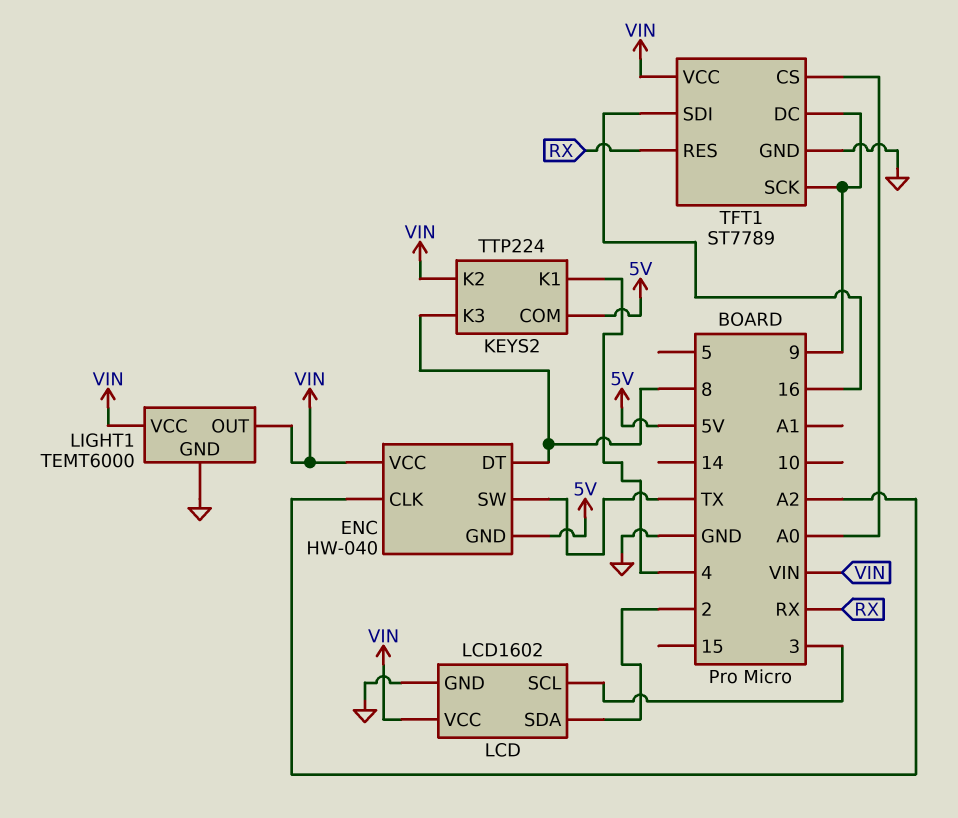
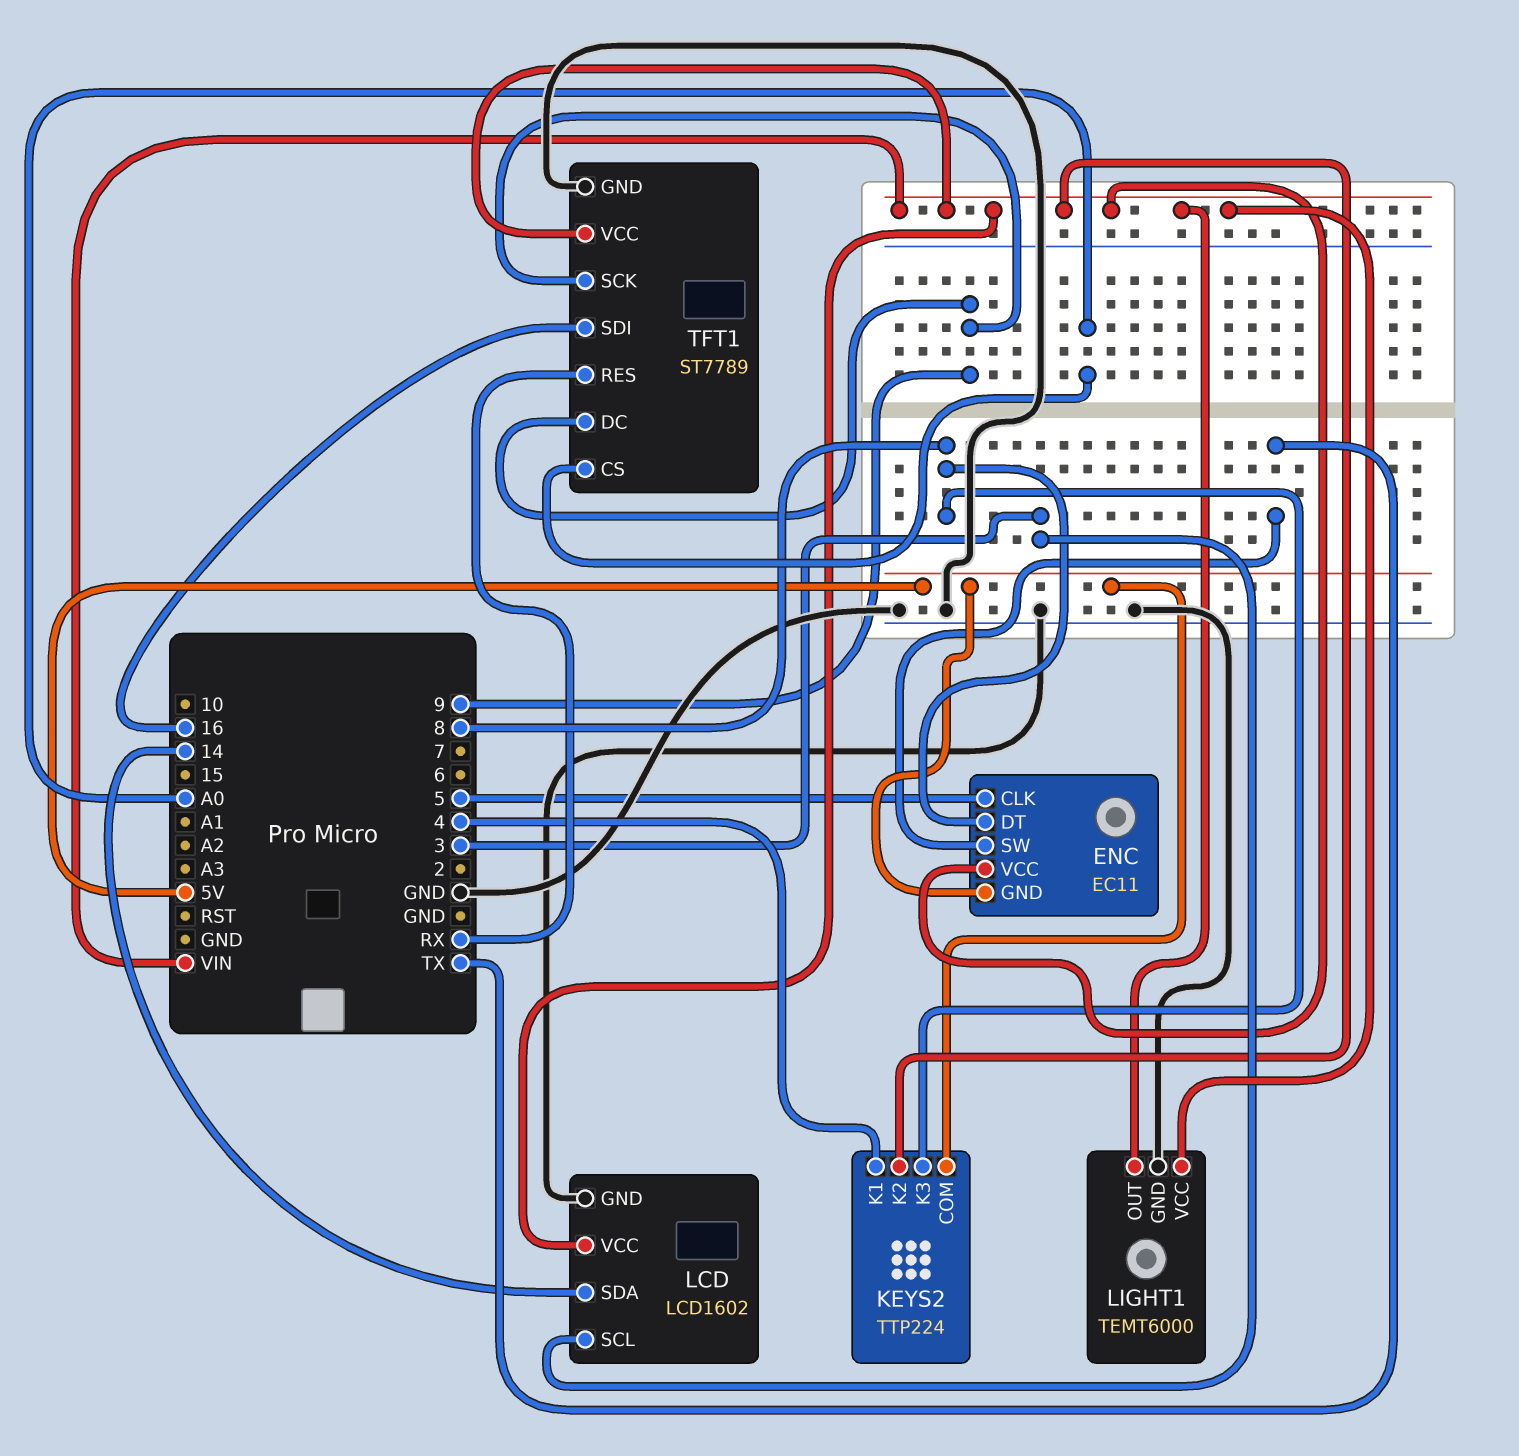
ENC: HW-040 -> EC11
ENC pin CLK: A2 -> 5
LCD pin SDA: 2 -> 14

